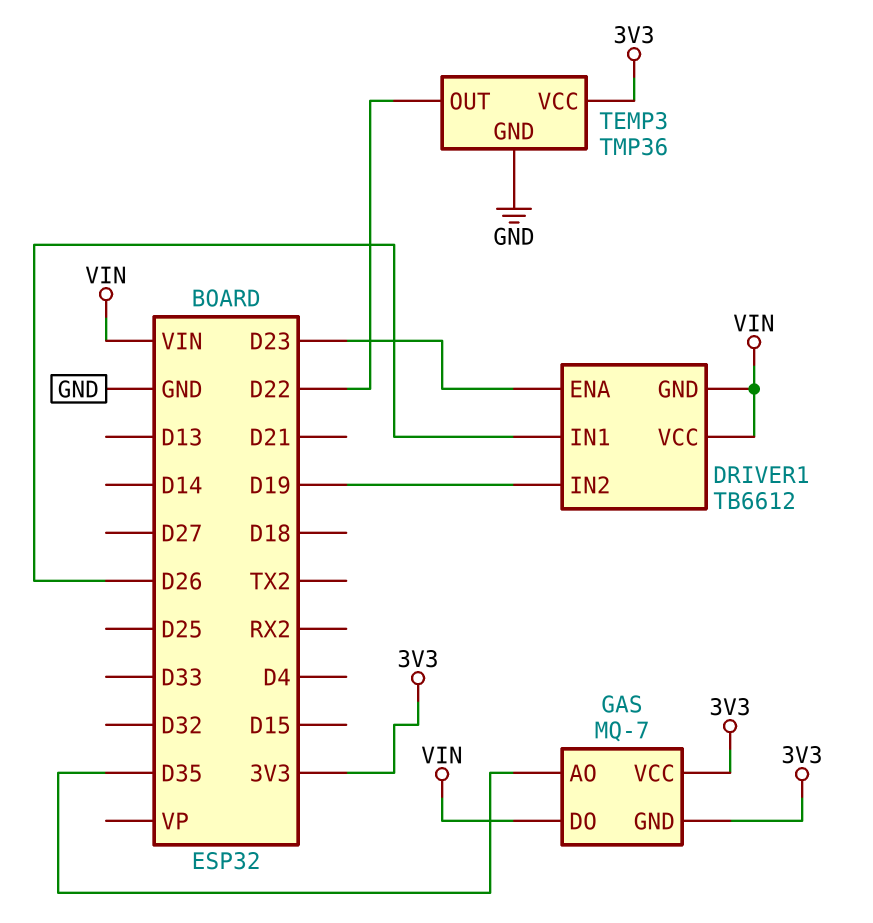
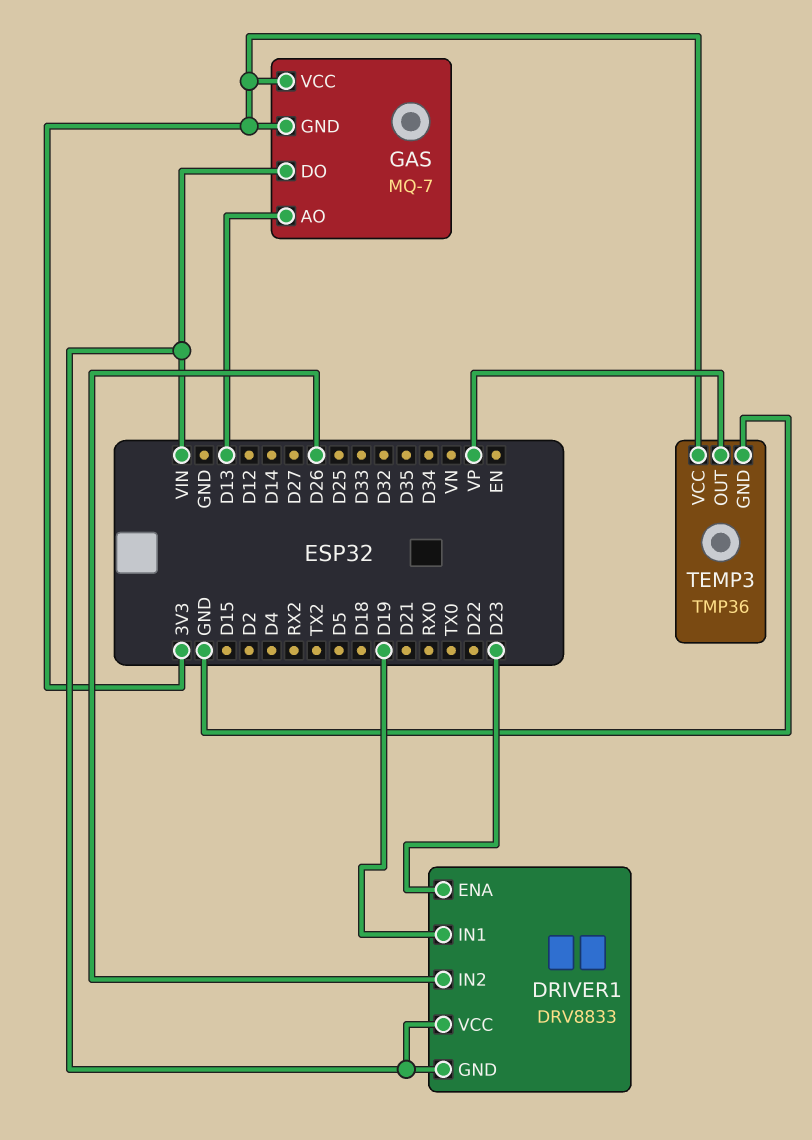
DRIVER1: TB6612 -> DRV8833
DRIVER1 pin IN1: D26 -> D19
DRIVER1 pin IN2: D19 -> D26
GAS pin AO: D35 -> D13
TEMP3 pin OUT: D22 -> VP

